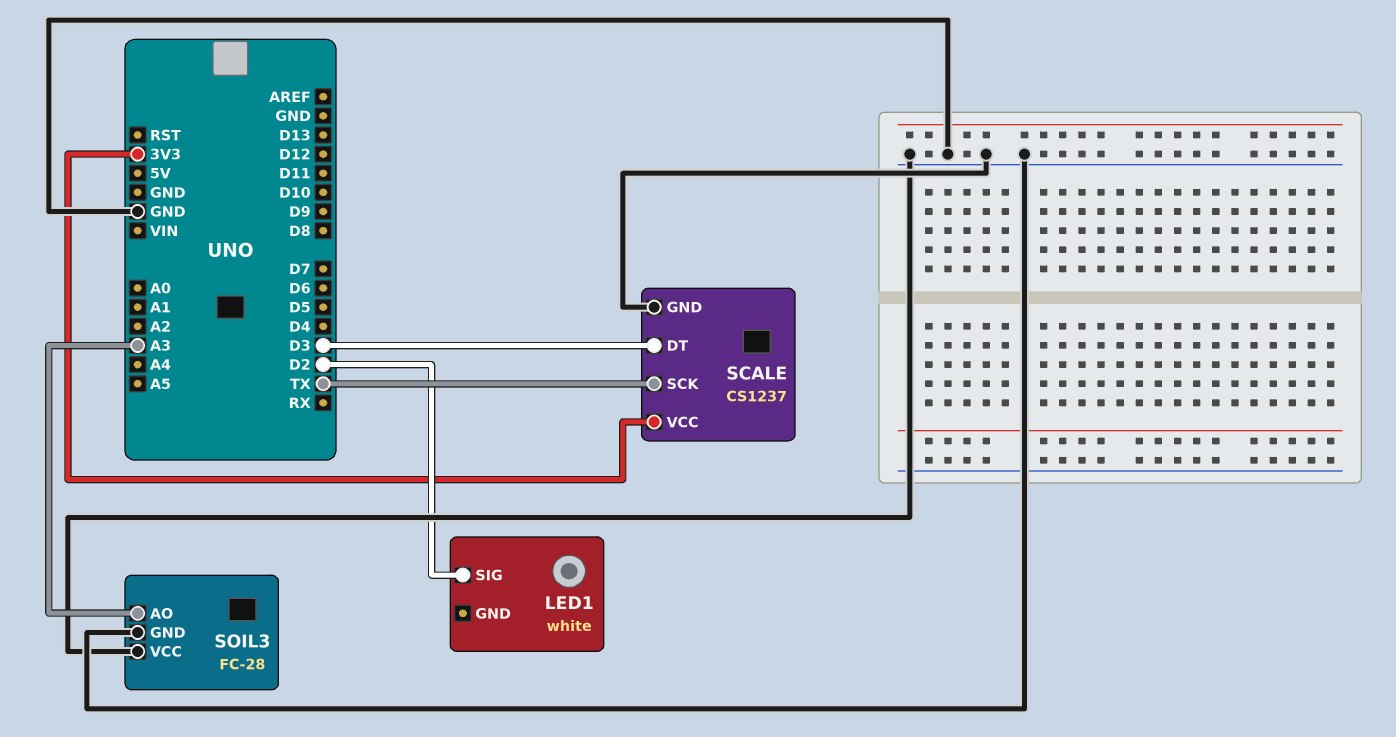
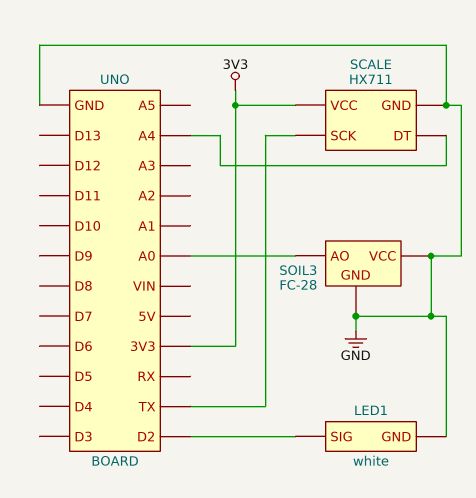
LED1 pin GND: none -> GND
SCALE: CS1237 -> HX711
SCALE pin DT: D3 -> A4
SOIL3 pin AO: A3 -> A0

